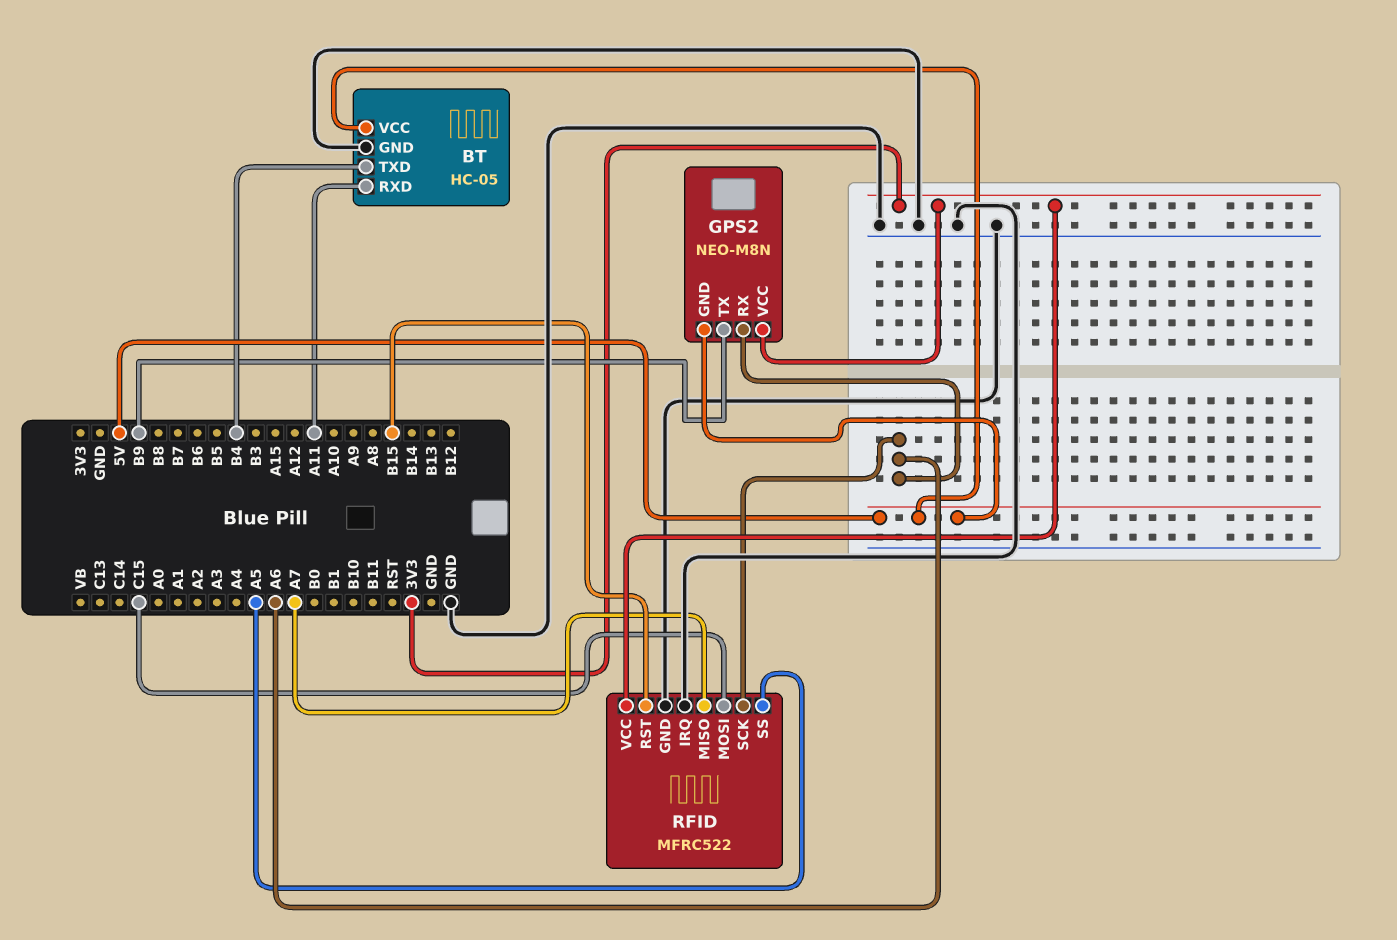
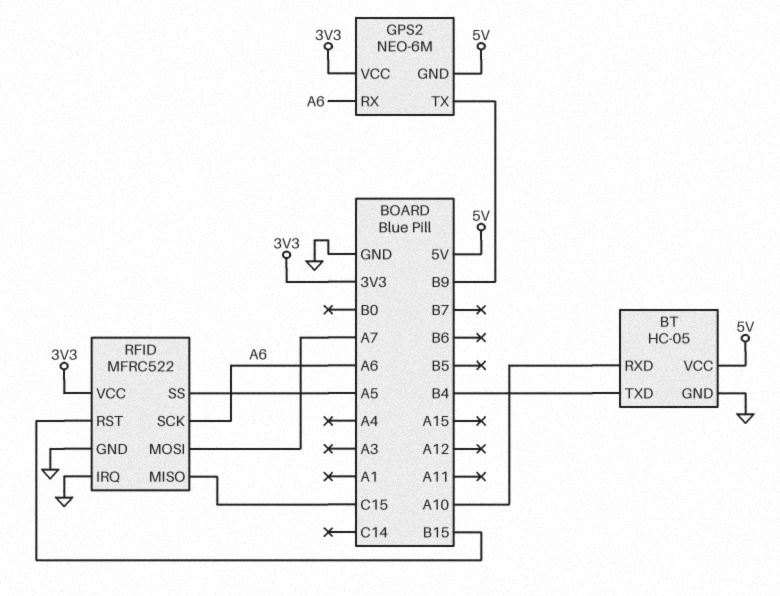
BT pin RXD: A11 -> A10
GPS2: NEO-M8N -> NEO-6M
RFID pin MISO: A7 -> C15
RFID pin MOSI: C15 -> A7

